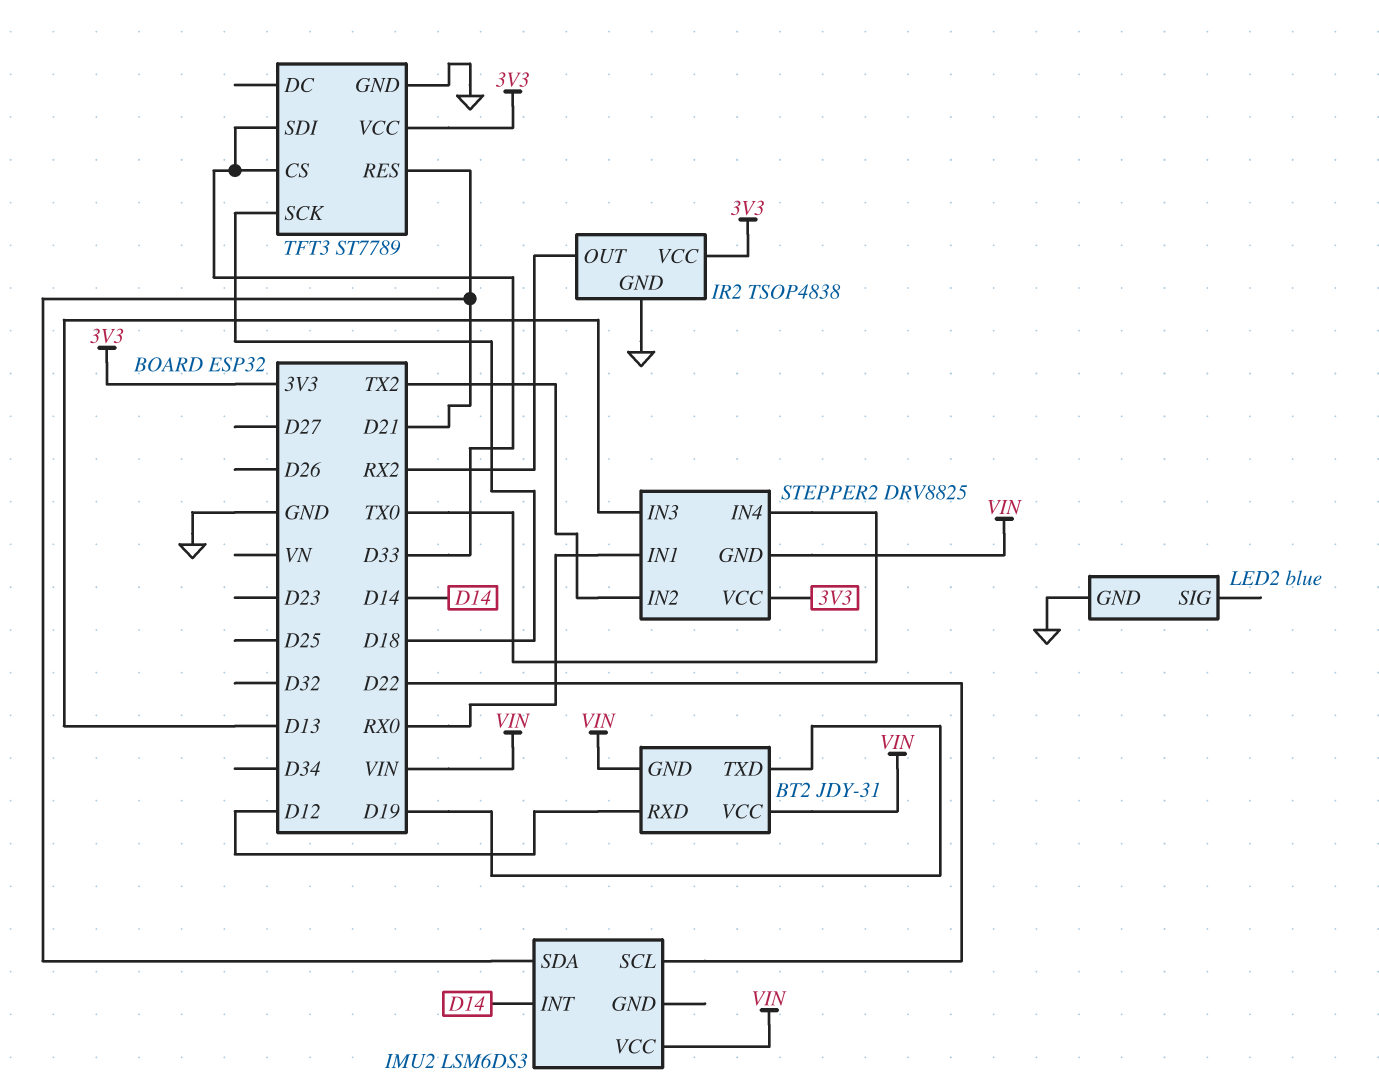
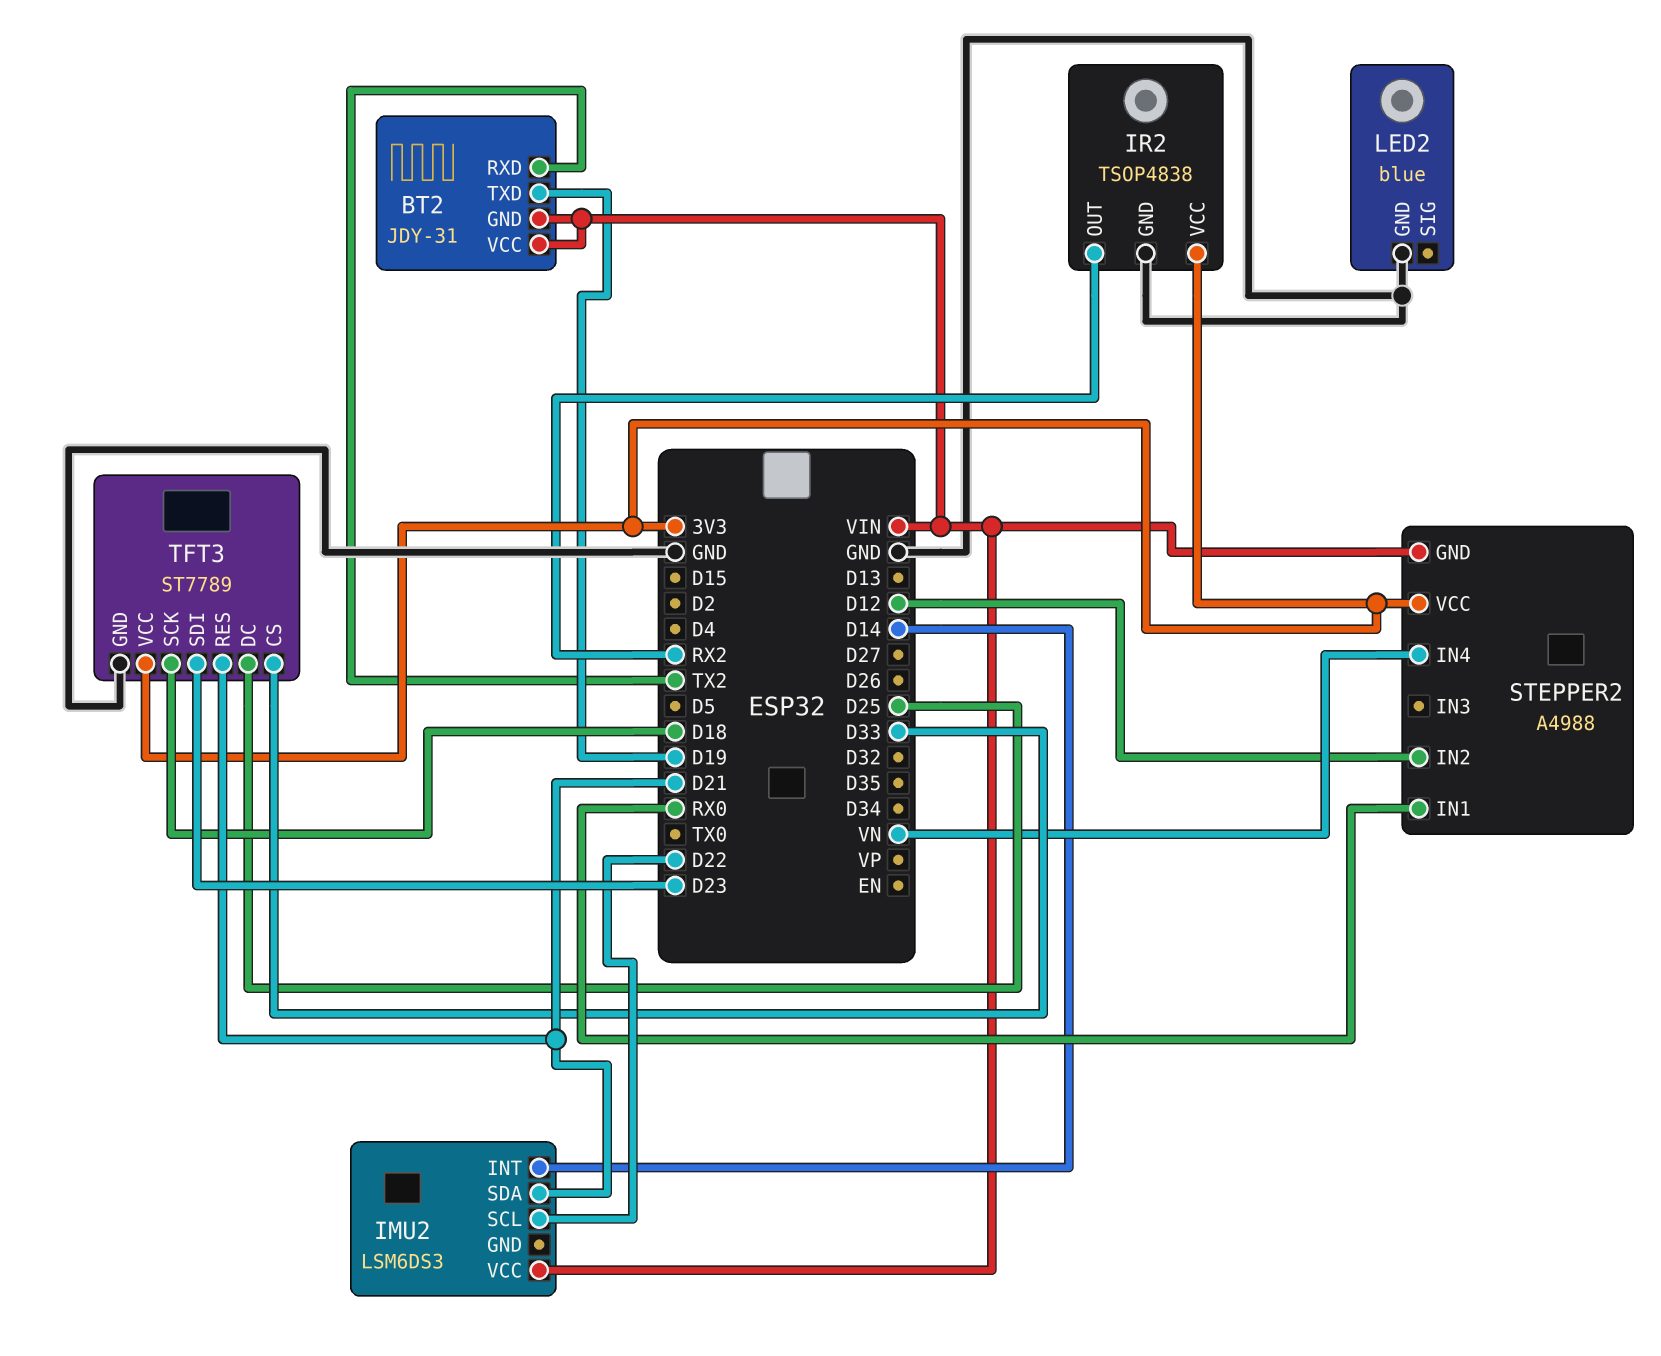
BT2 pin RXD: D12 -> TX2
STEPPER2: DRV8825 -> A4988
STEPPER2 pin IN2: TX2 -> D12
STEPPER2 pin IN3: D13 -> none
STEPPER2 pin IN4: TX0 -> VN
TFT3 pin DC: none -> D25
TFT3 pin SDI: D33 -> D23

